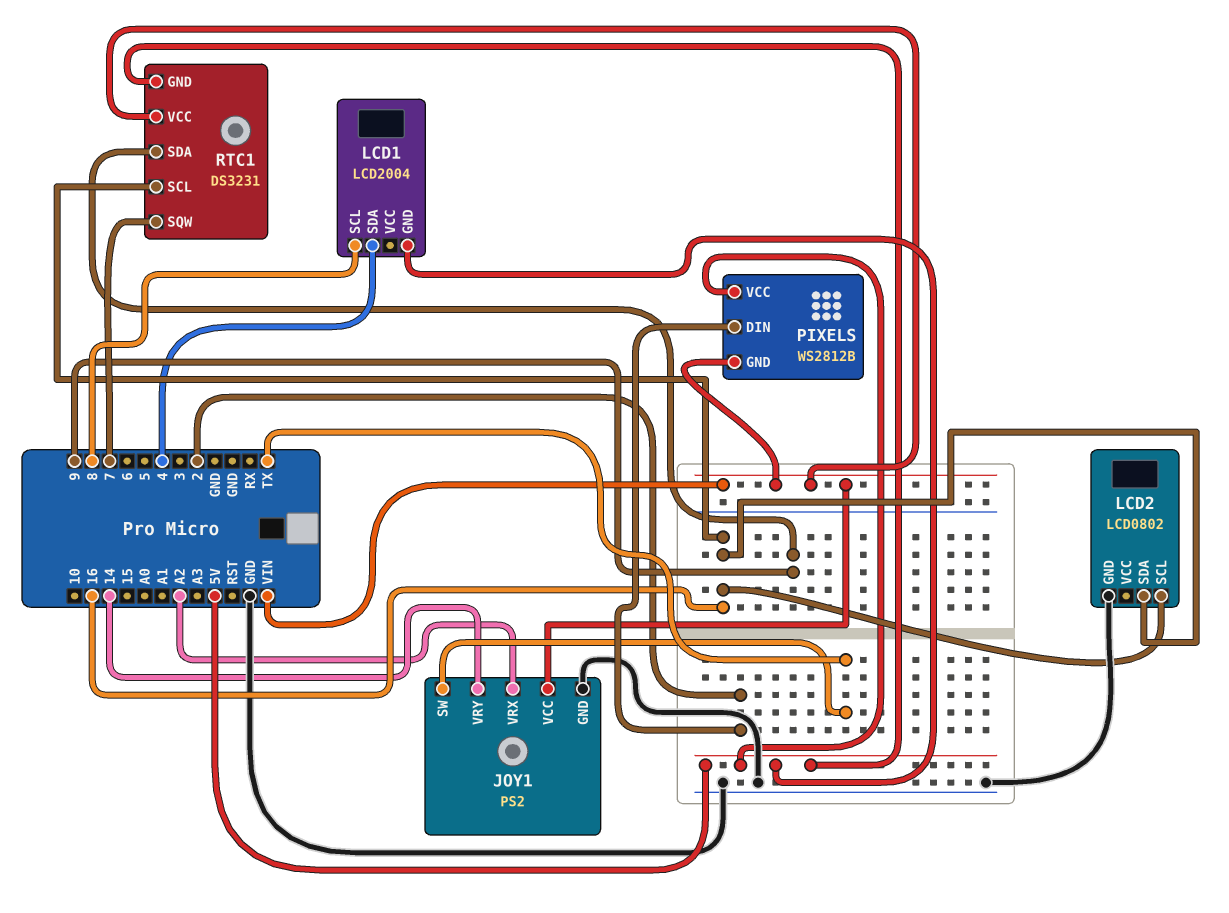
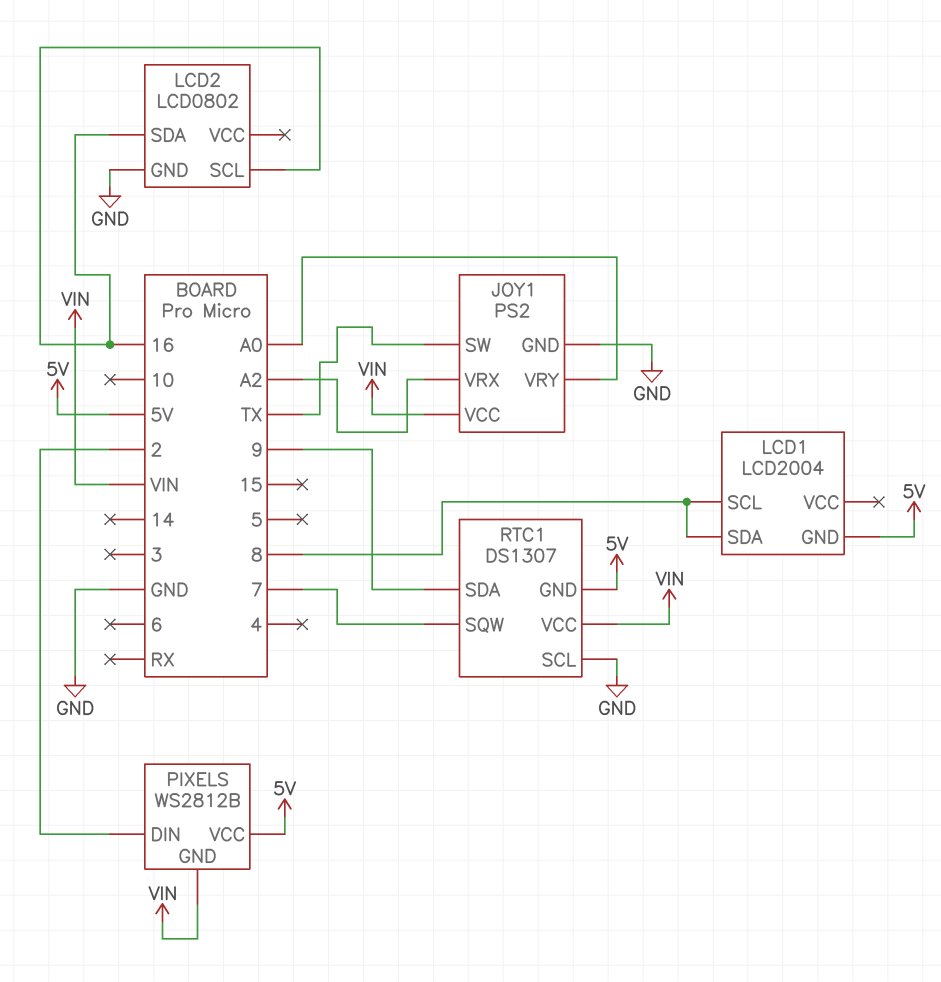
JOY1 pin VRY: 14 -> A0
LCD1 pin SDA: 4 -> 8
RTC1: DS3231 -> DS1307
RTC1 pin SCL: 16 -> GND

